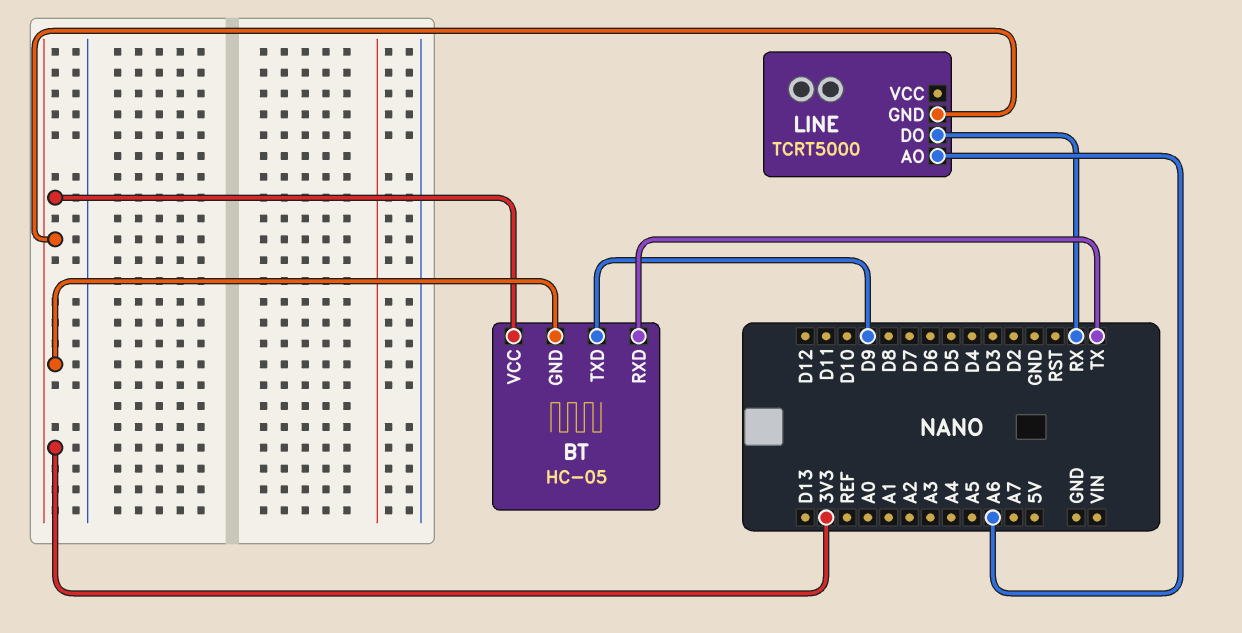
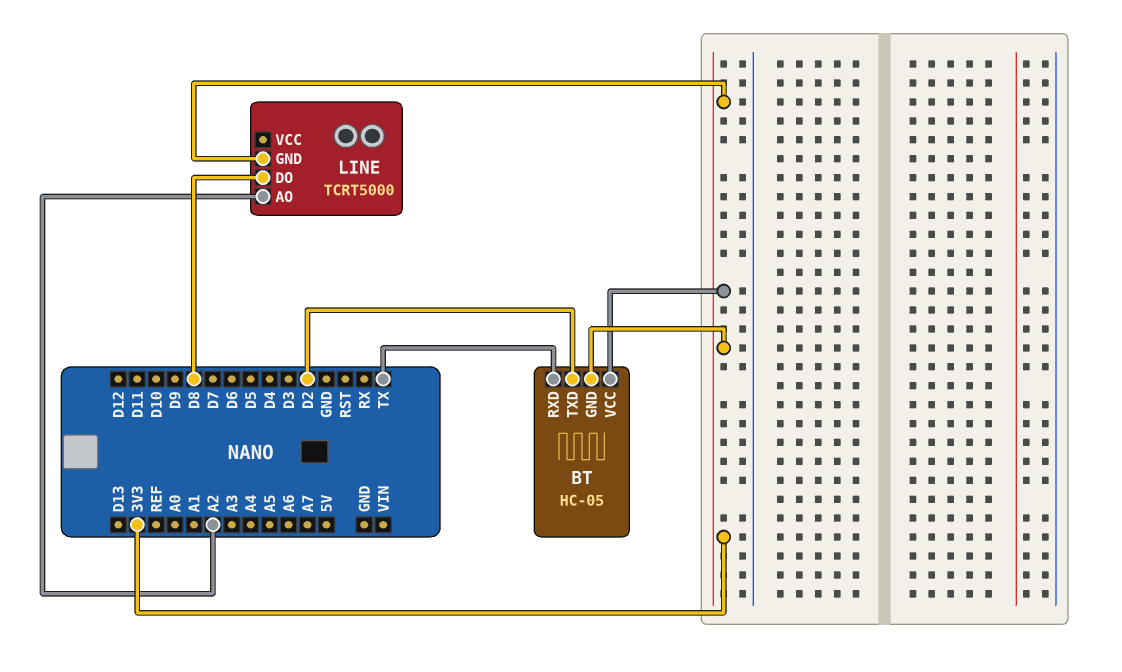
BT pin TXD: D9 -> D2
LINE pin AO: A6 -> A2
LINE pin DO: RX -> D8

